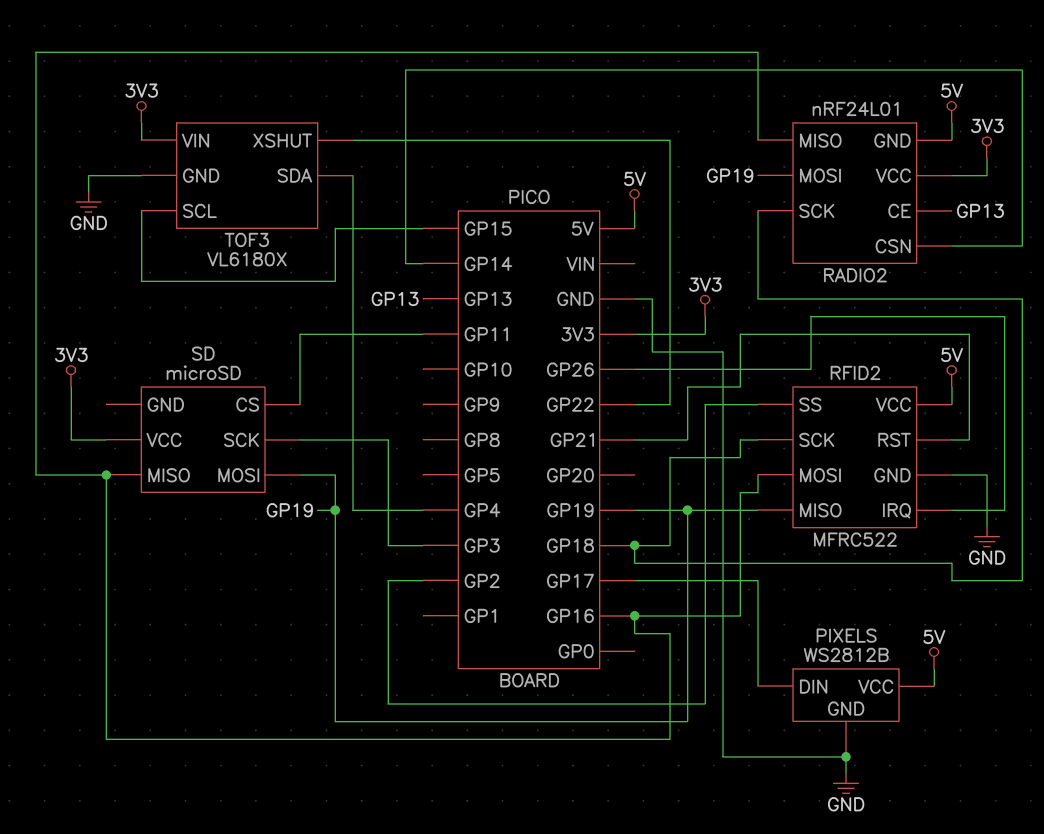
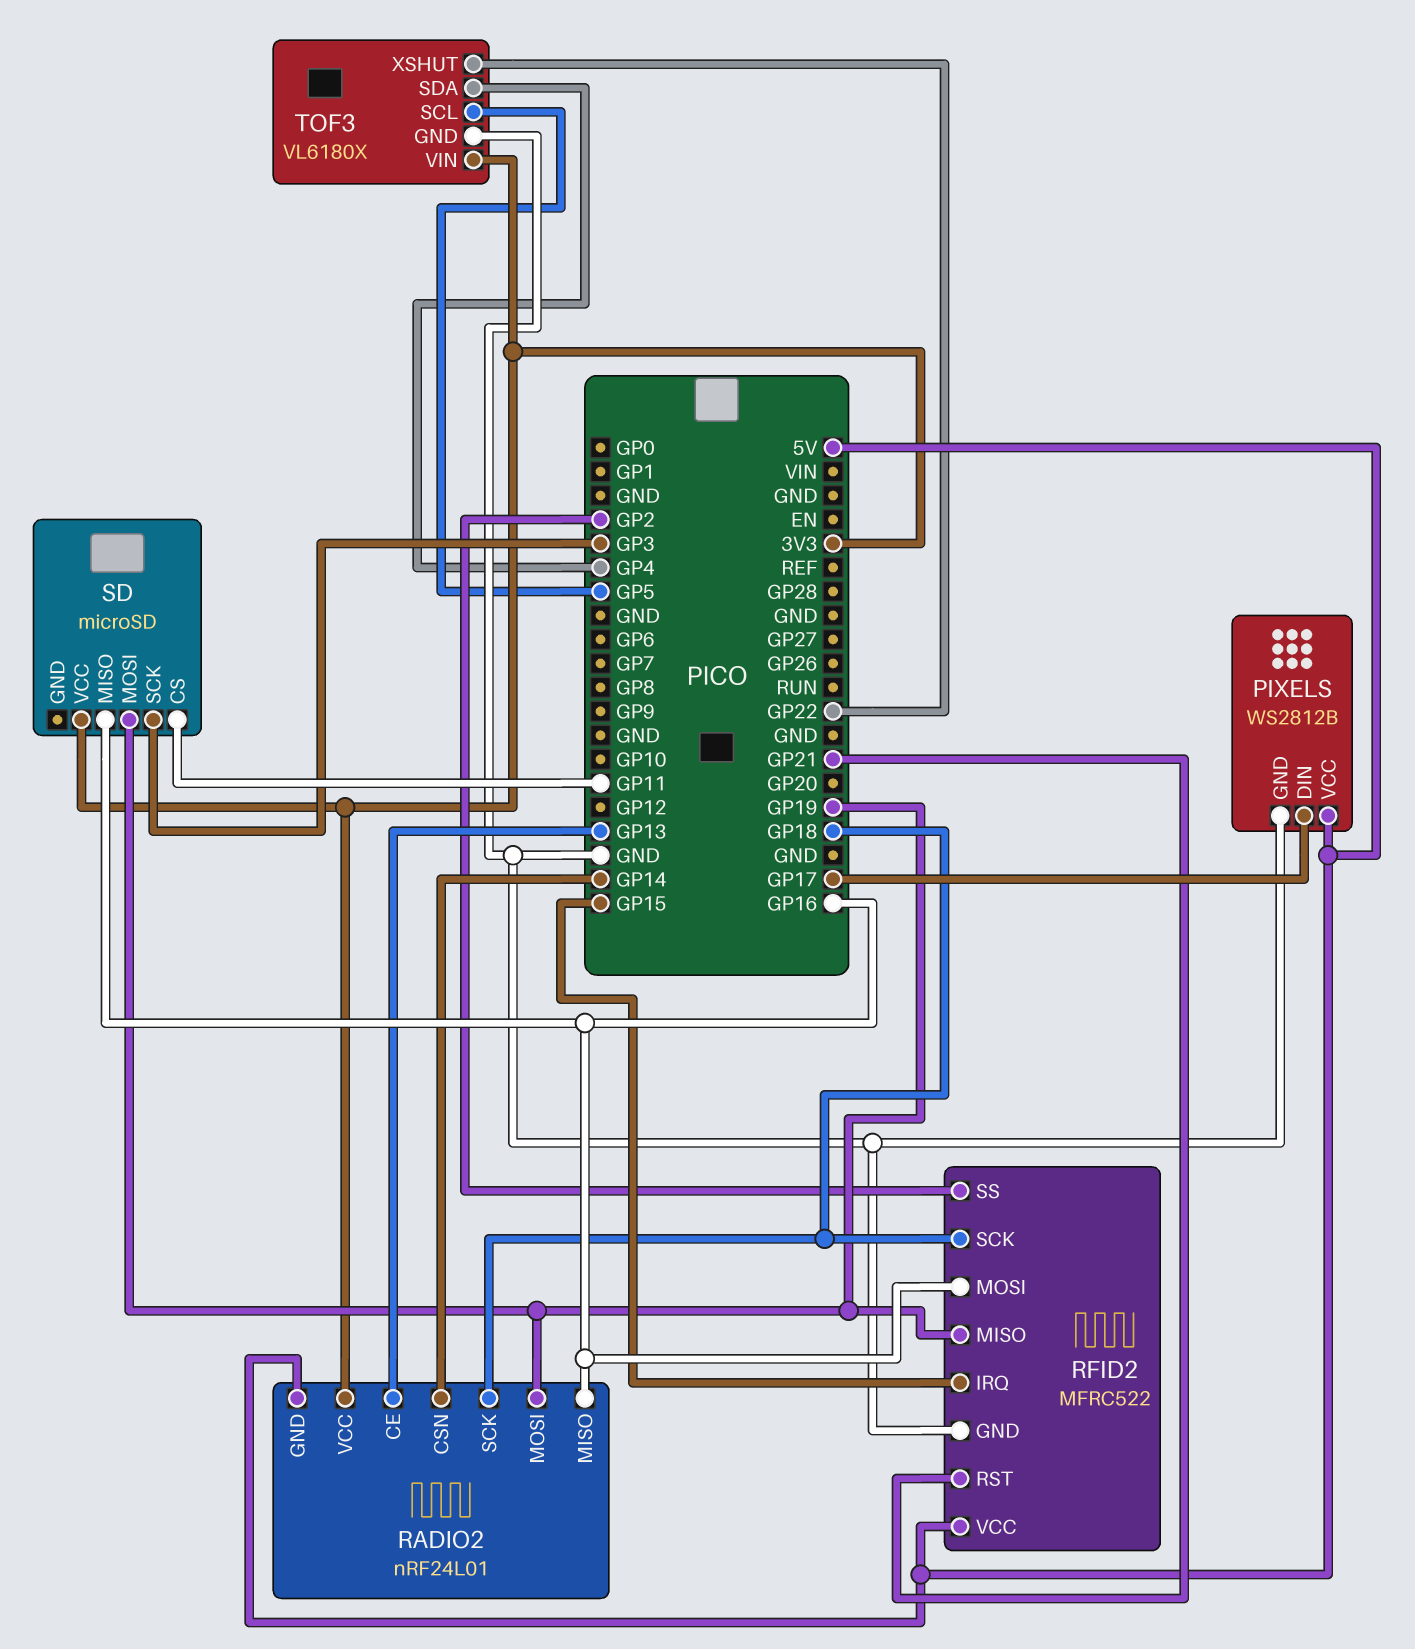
RFID2 pin IRQ: GP26 -> GP15
TOF3 pin SCL: GP15 -> GP5

